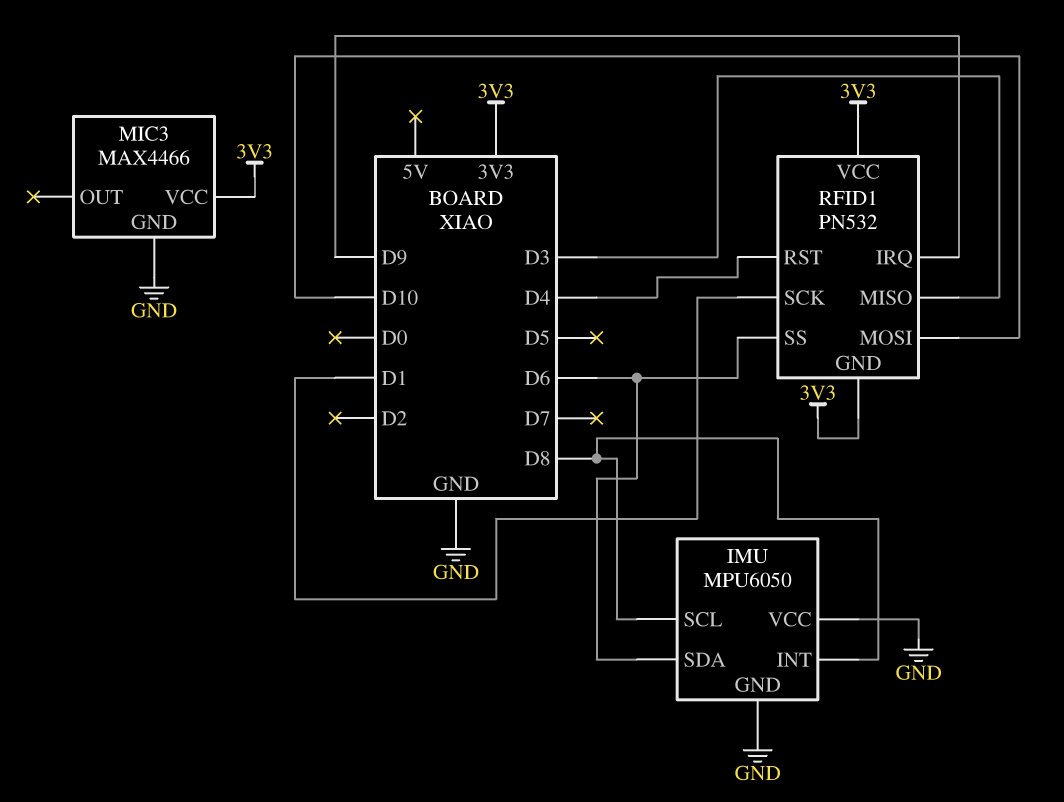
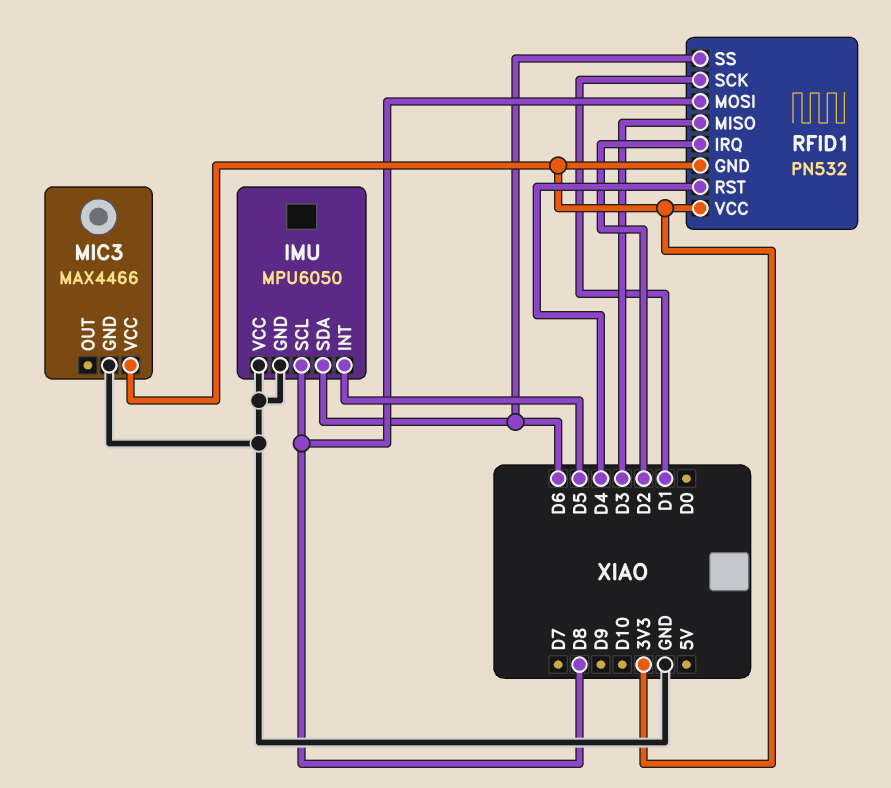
IMU pin INT: D8 -> D5
RFID1 pin IRQ: D9 -> D2
RFID1 pin MOSI: D10 -> D8

